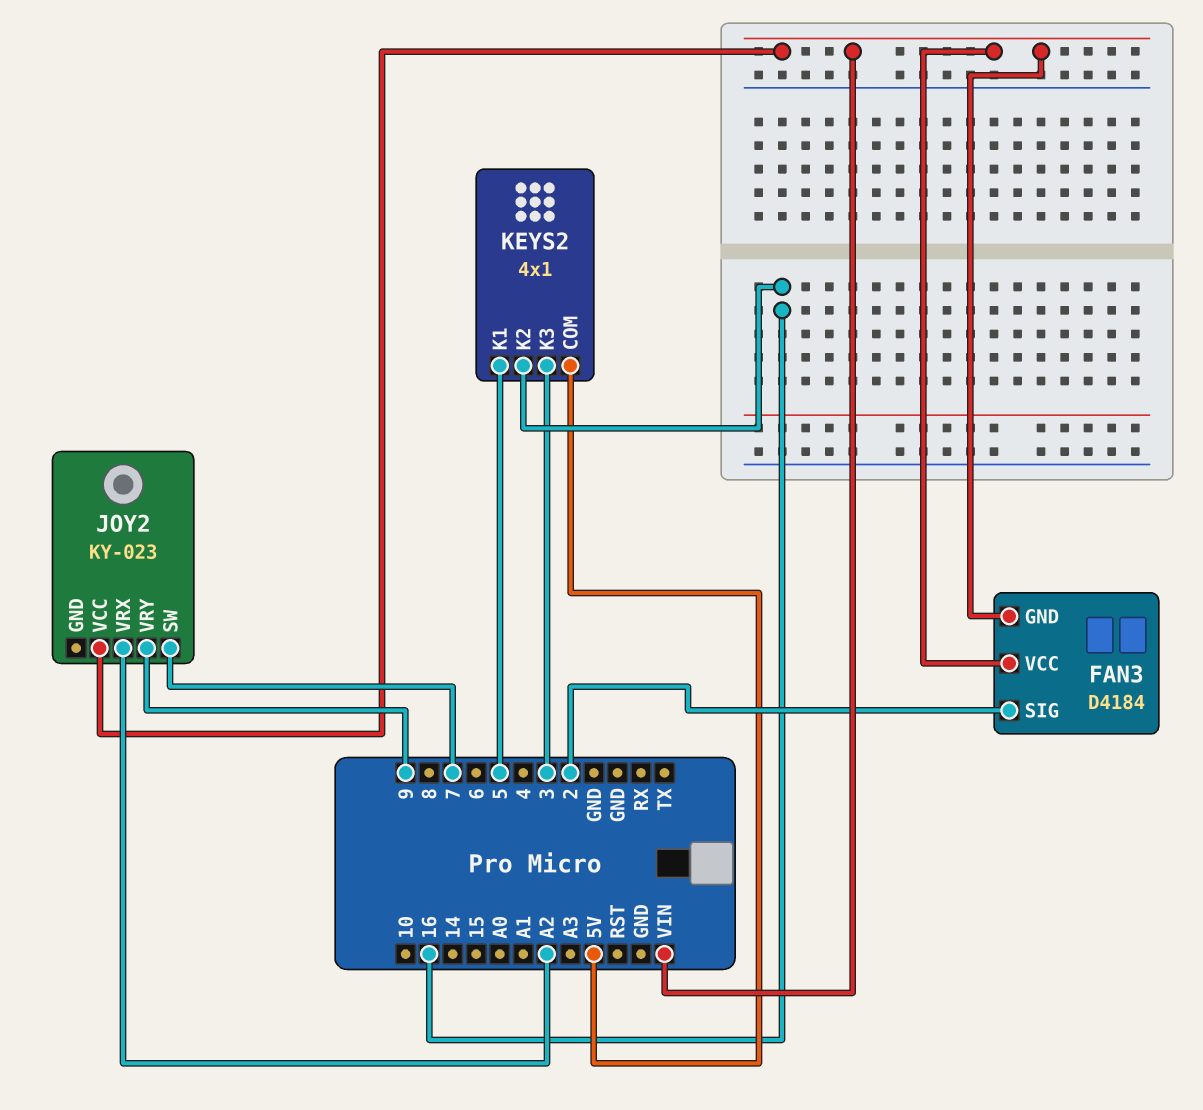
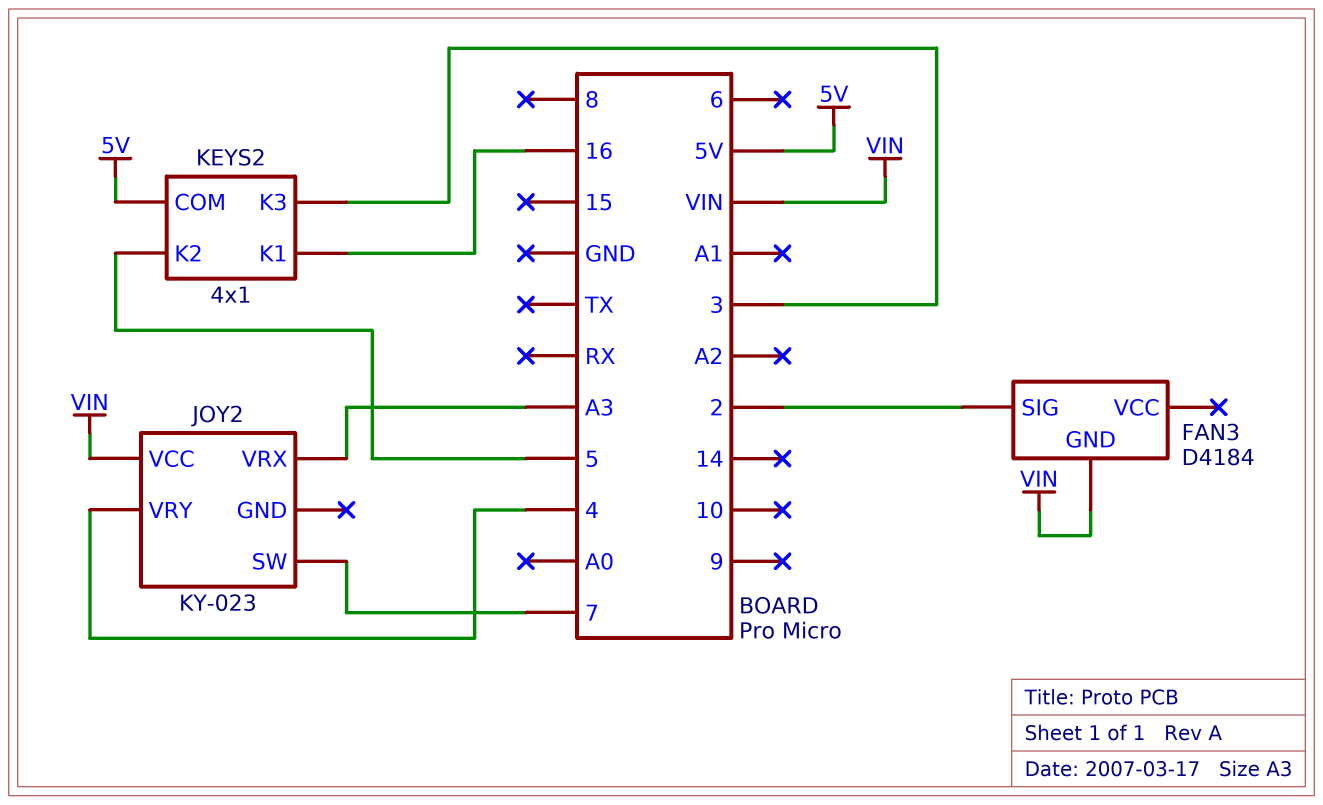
FAN3 pin VCC: VIN -> none
JOY2 pin VRX: A2 -> A3
JOY2 pin VRY: 9 -> 4
KEYS2 pin K1: 5 -> 16
KEYS2 pin K2: 16 -> 5

